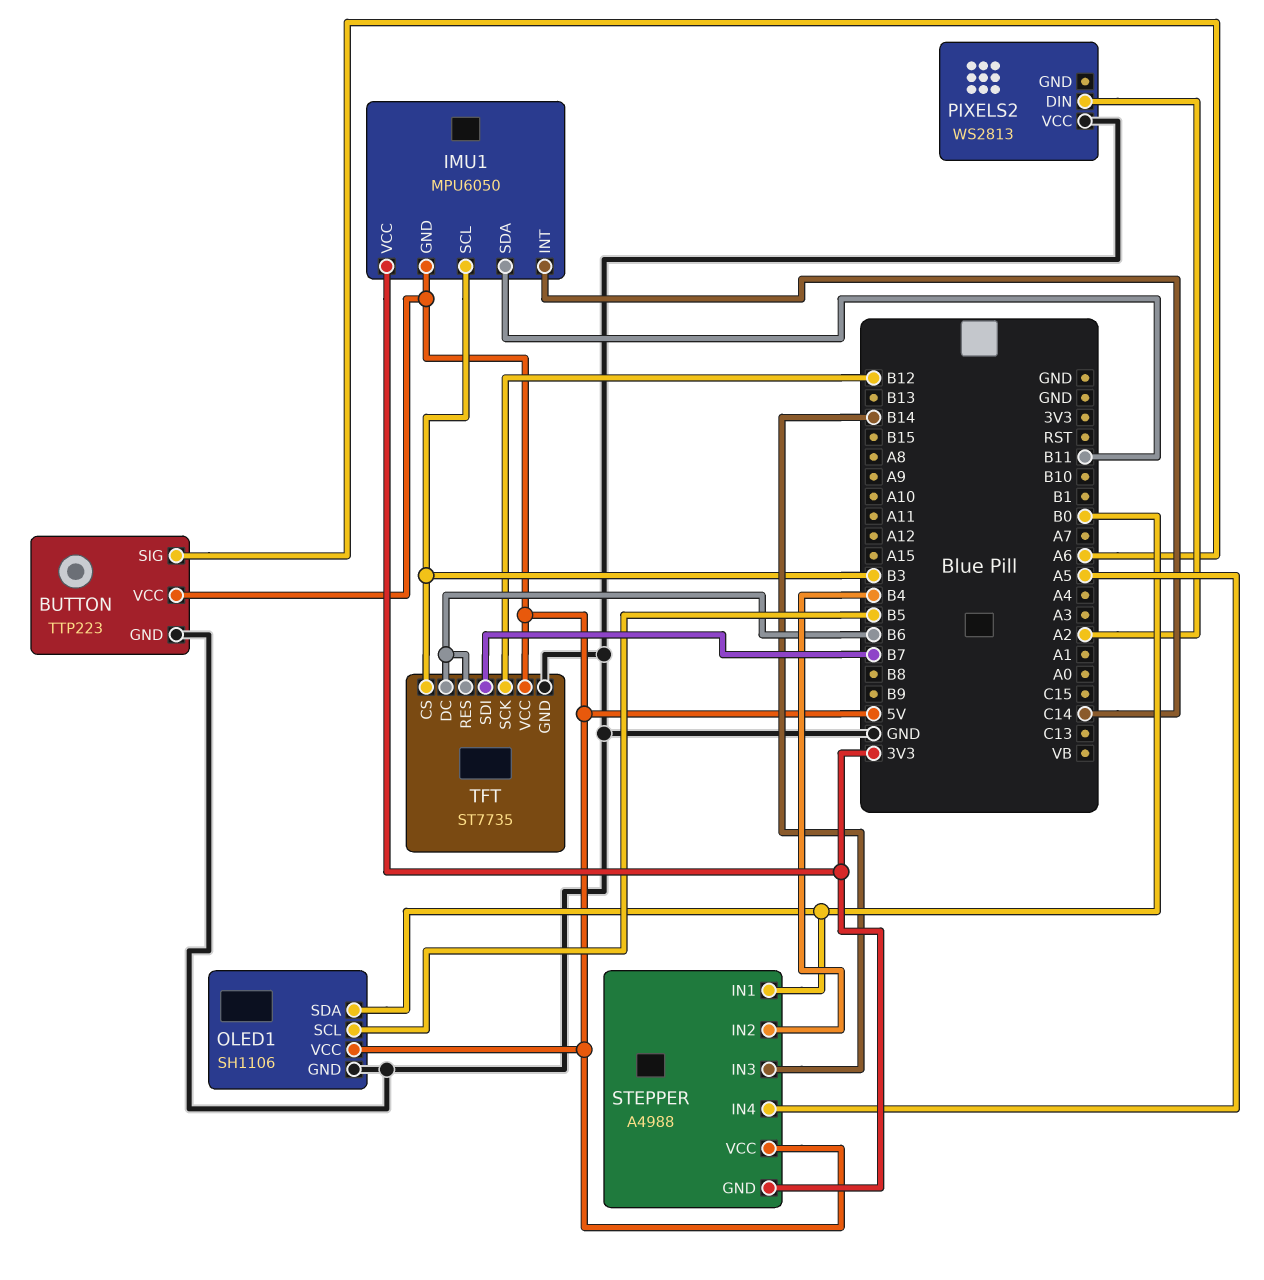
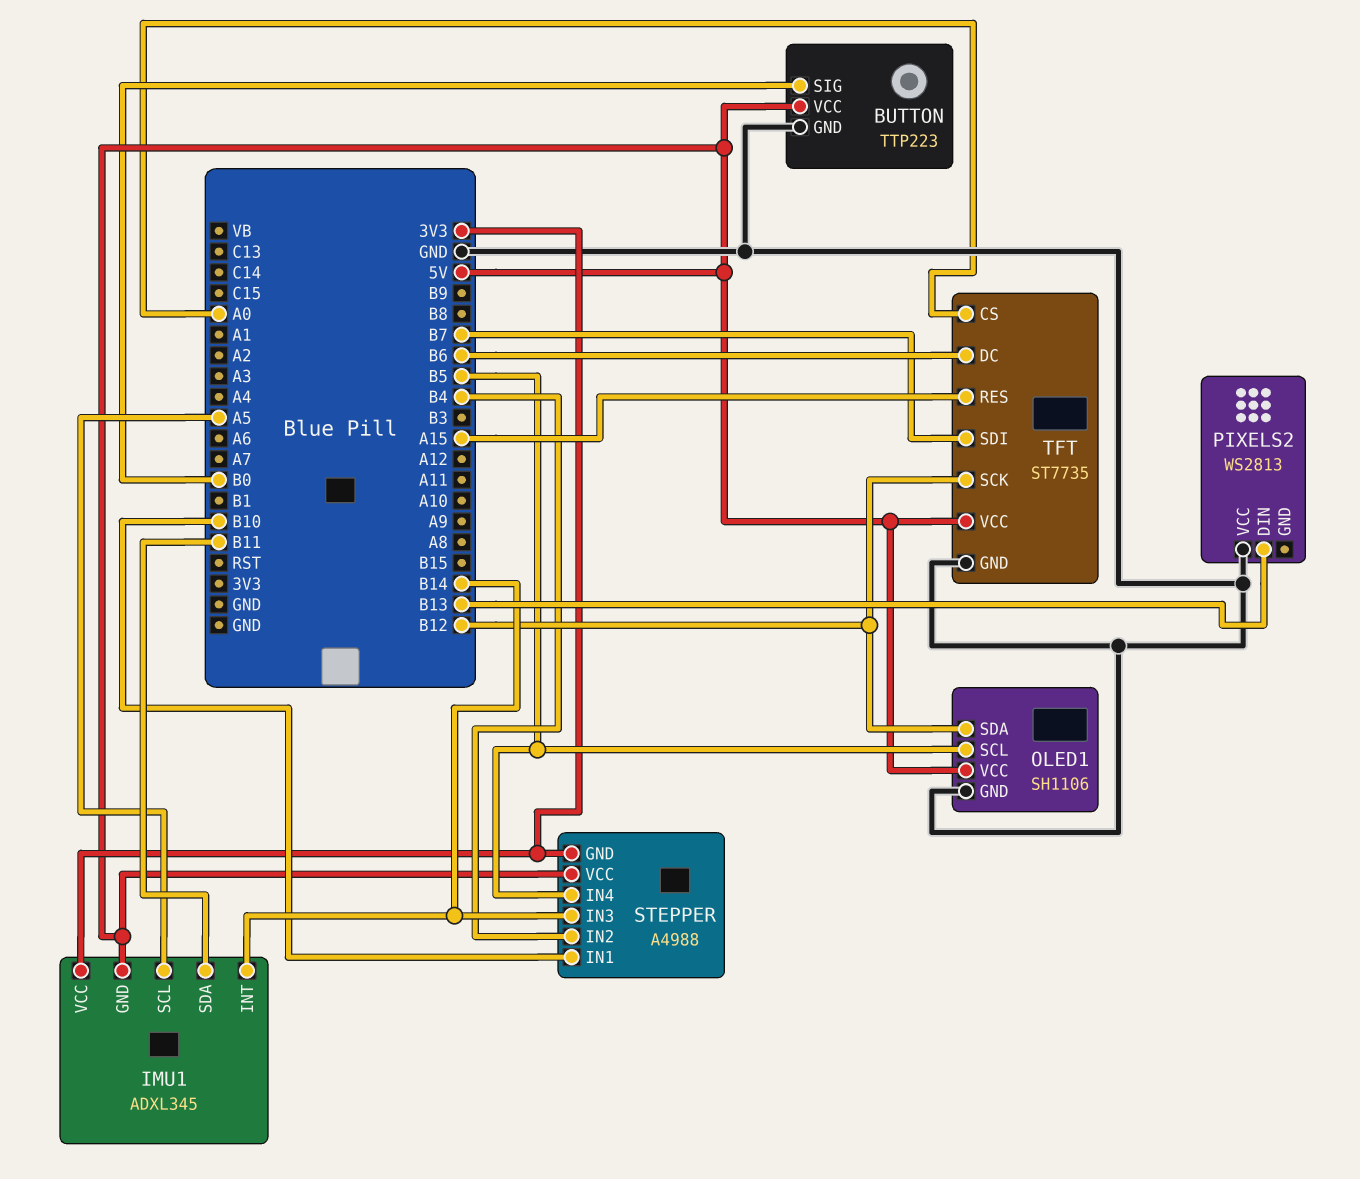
BUTTON pin SIG: A6 -> B0
IMU1: MPU6050 -> ADXL345
IMU1 pin INT: C14 -> B14
IMU1 pin SCL: B3 -> A5
OLED1 pin SDA: B0 -> B12
PIXELS2 pin DIN: A2 -> B13
STEPPER pin IN1: B0 -> B10
STEPPER pin IN4: A5 -> B5
TFT pin CS: B3 -> A0
TFT pin RES: B6 -> A15

